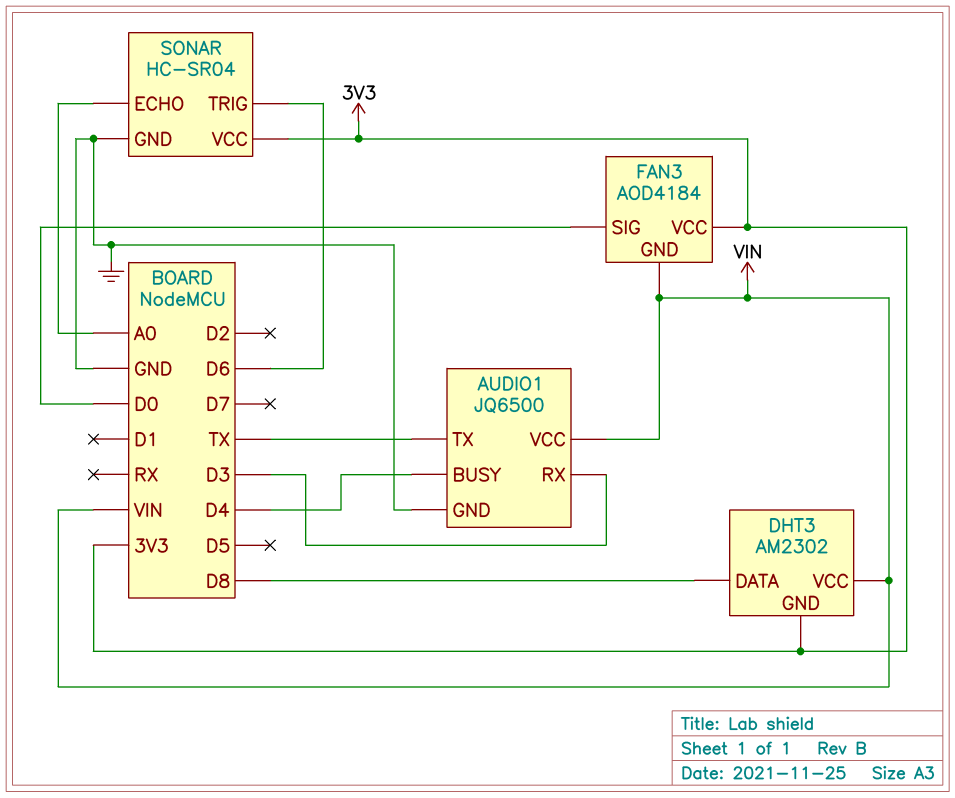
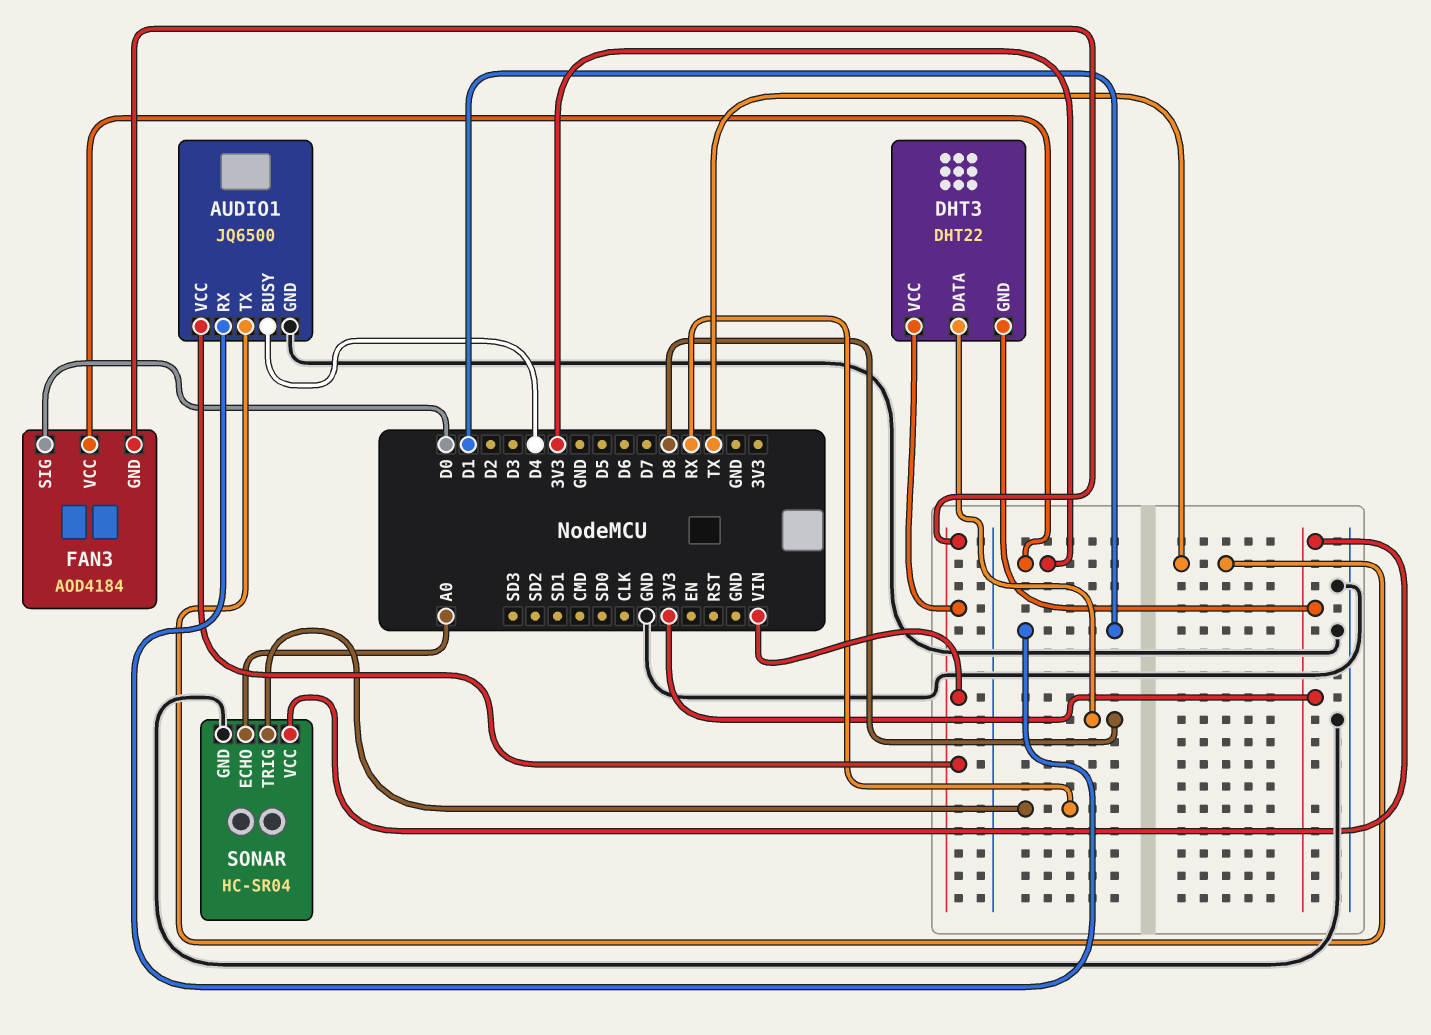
AUDIO1 pin RX: D3 -> D1
DHT3: AM2302 -> DHT22
SONAR pin TRIG: D6 -> RX

